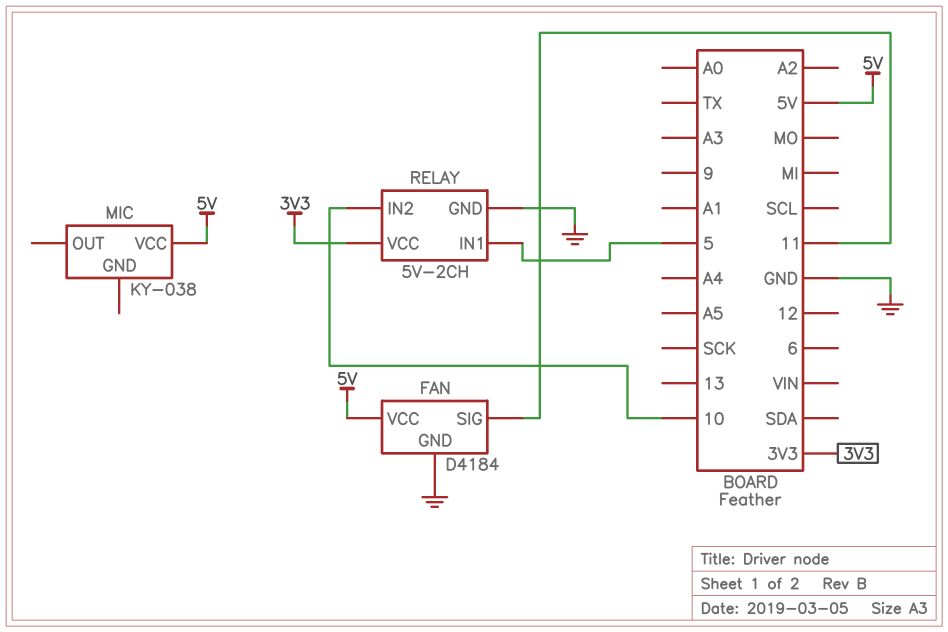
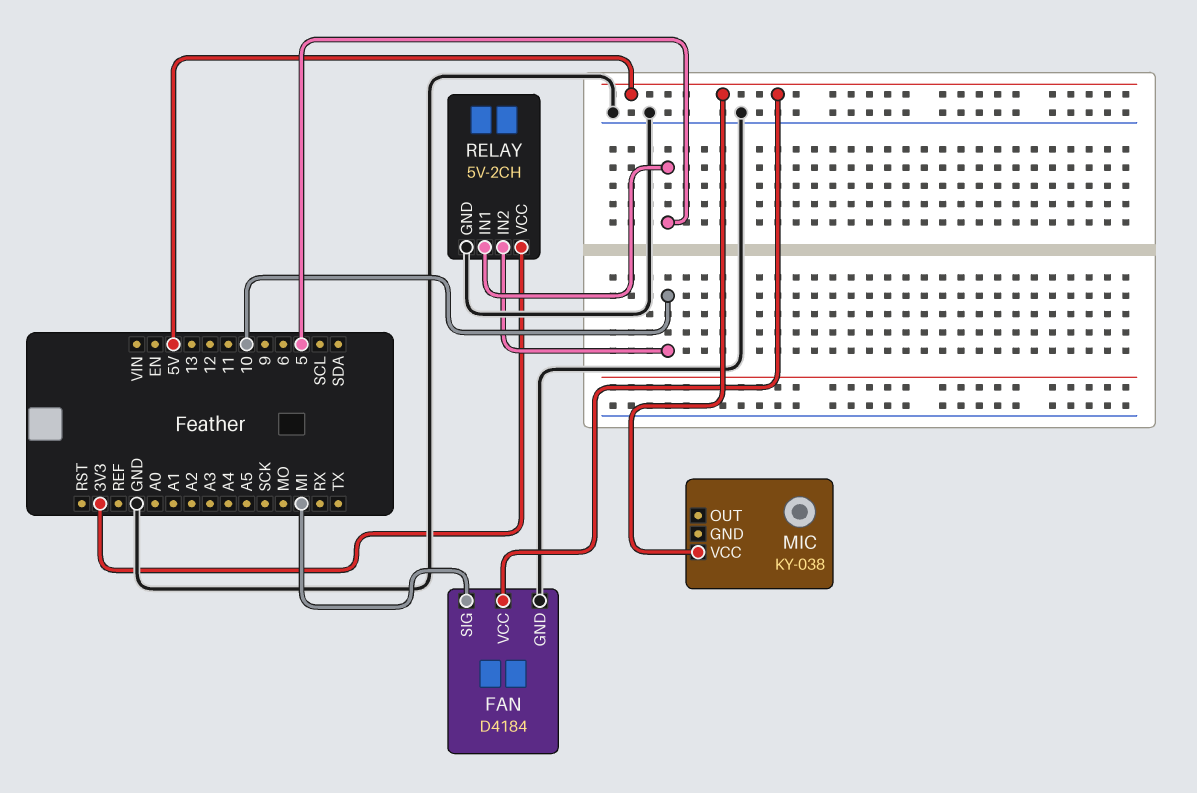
FAN pin SIG: 11 -> MI

